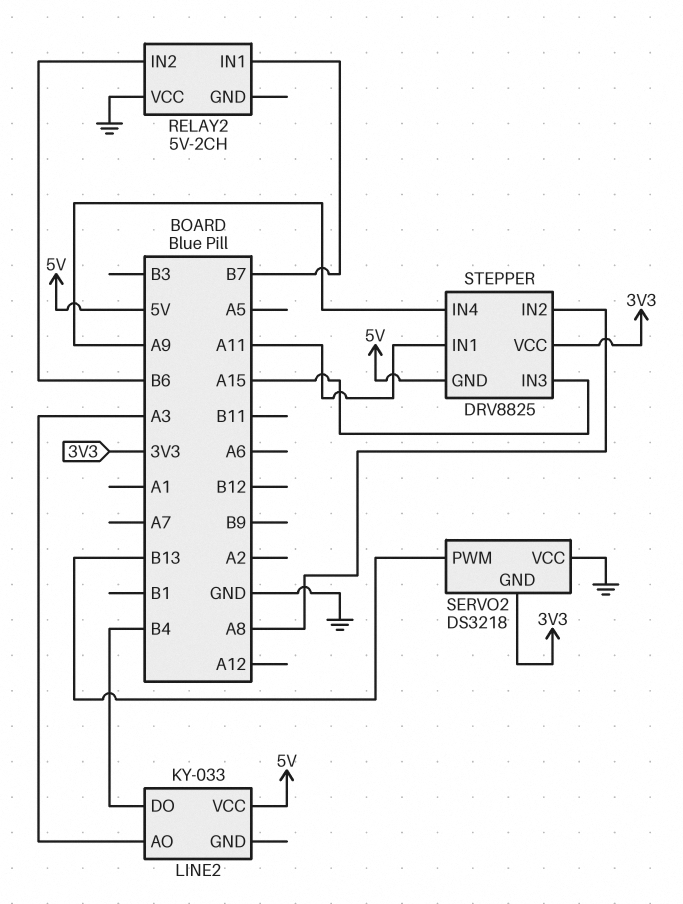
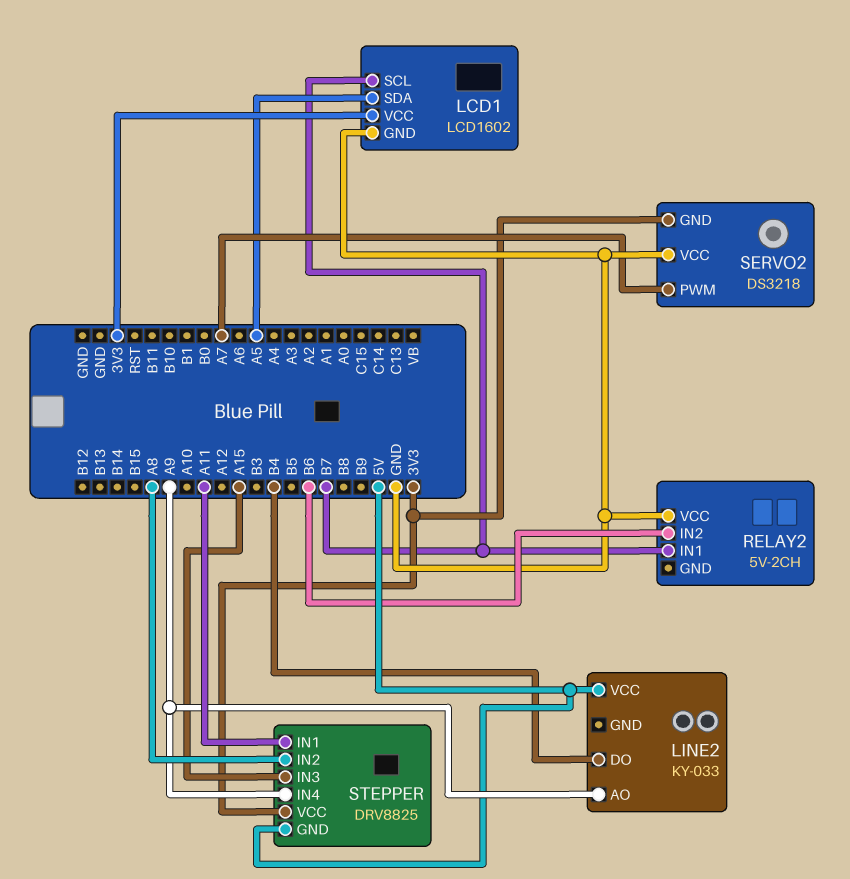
LCD1: none -> LCD1602
LCD1 pin GND: none -> GND
LCD1 pin SCL: none -> B7
LCD1 pin SDA: none -> A5
LCD1 pin VCC: none -> 3V3
LINE2 pin AO: A3 -> A9
SERVO2 pin PWM: B13 -> A7

